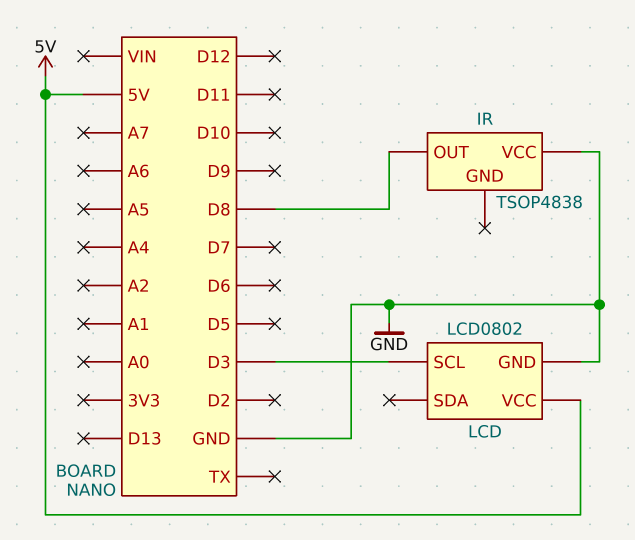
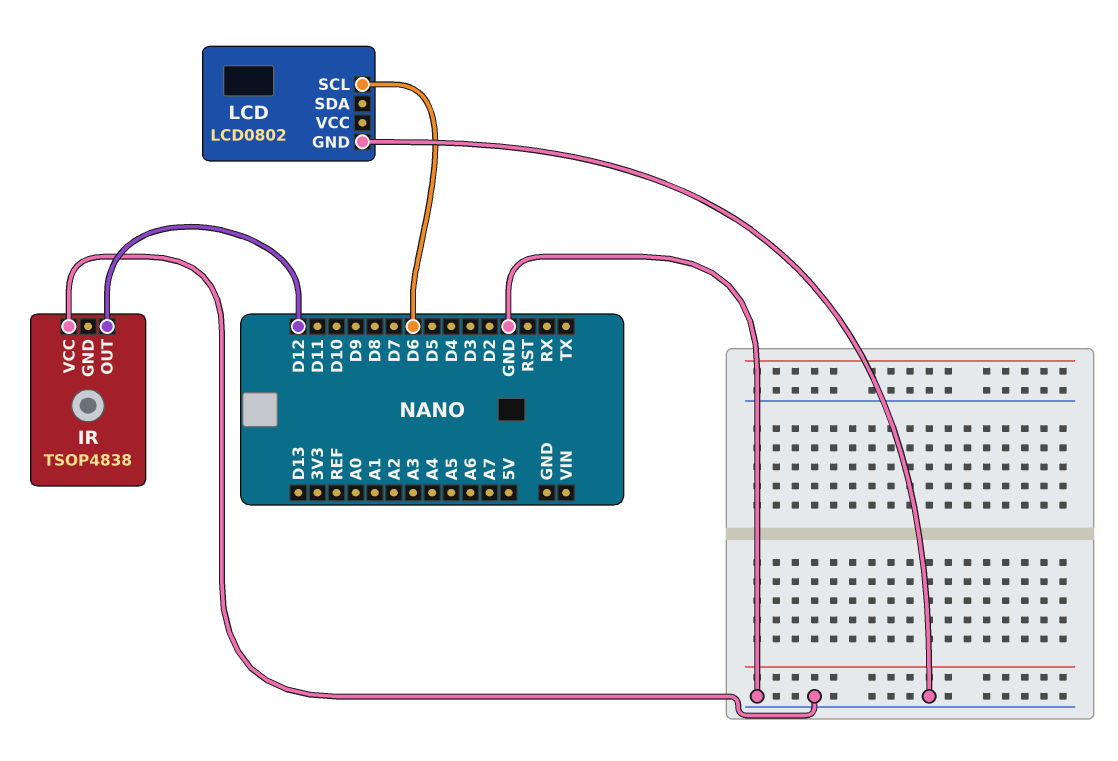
IR pin OUT: D8 -> D12
LCD pin SCL: D3 -> D6
LCD pin VCC: 5V -> none

